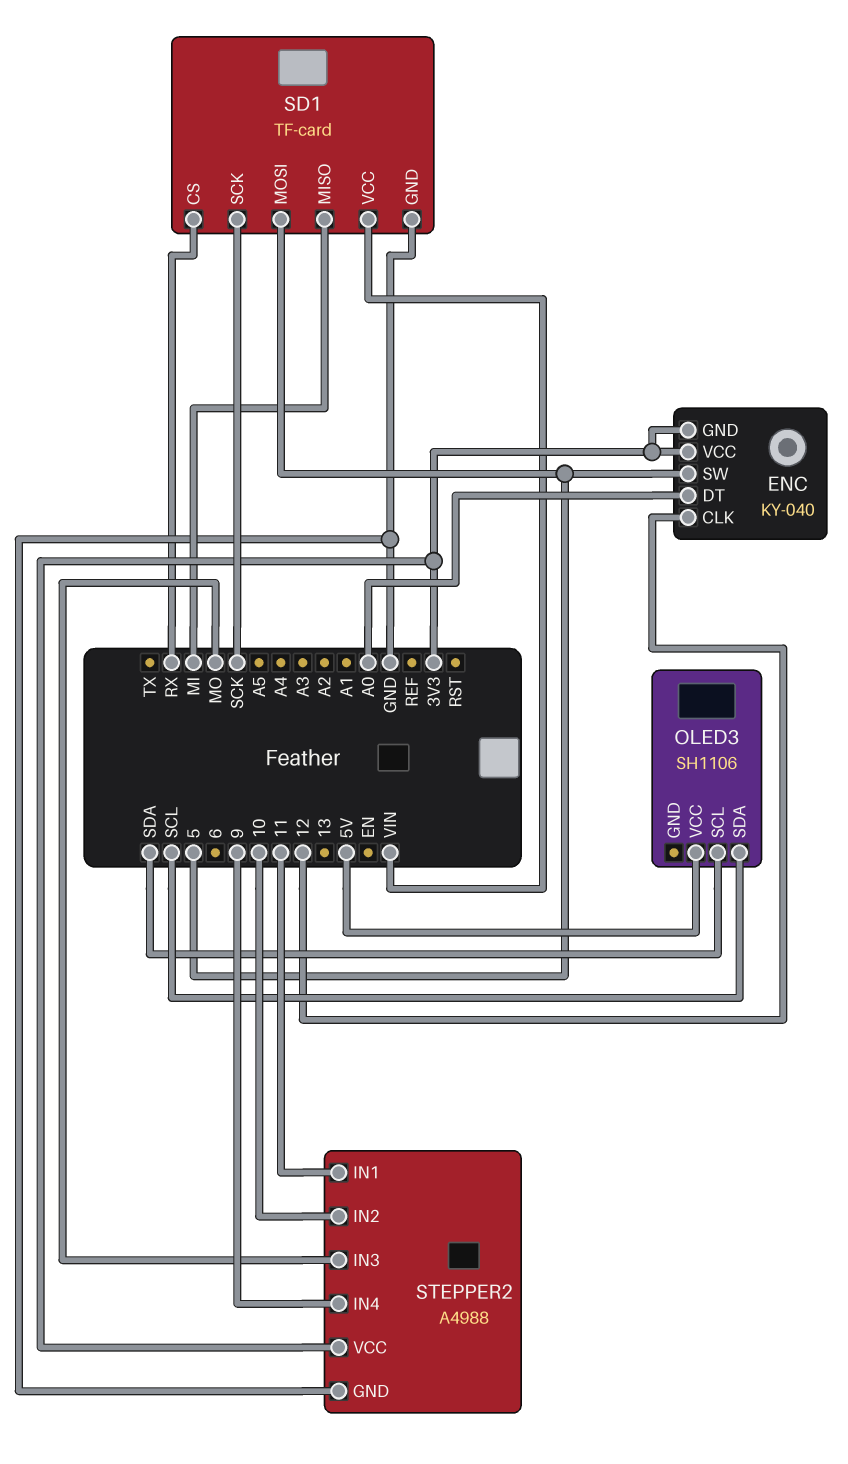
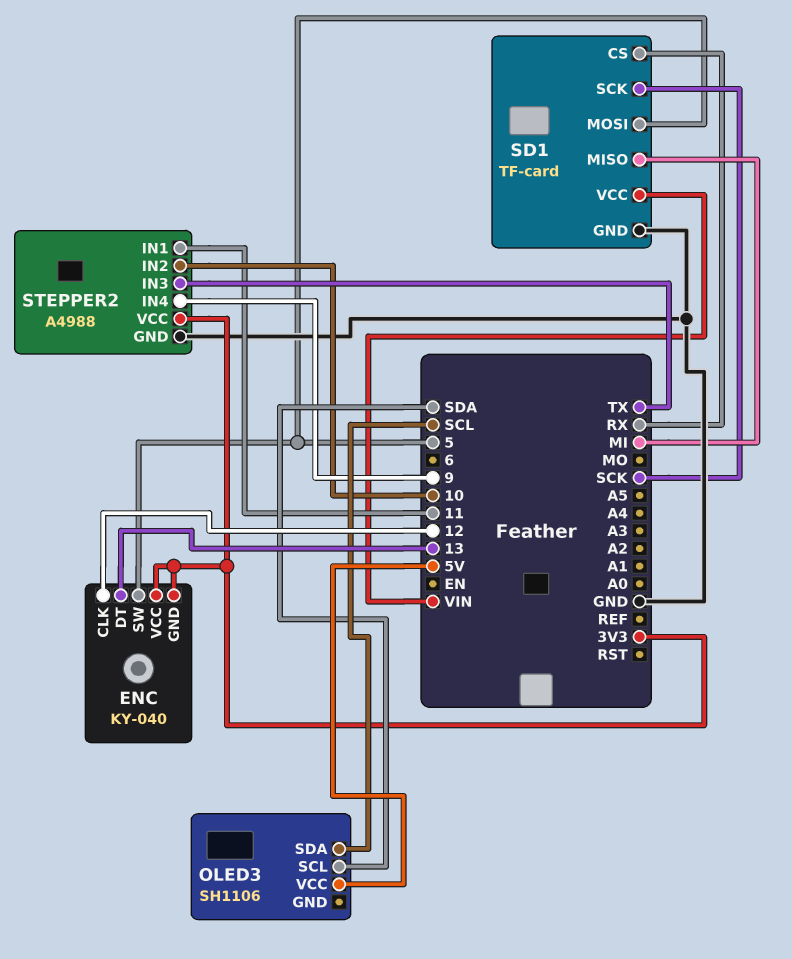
ENC pin DT: A0 -> 13
STEPPER2 pin IN3: MO -> TX

